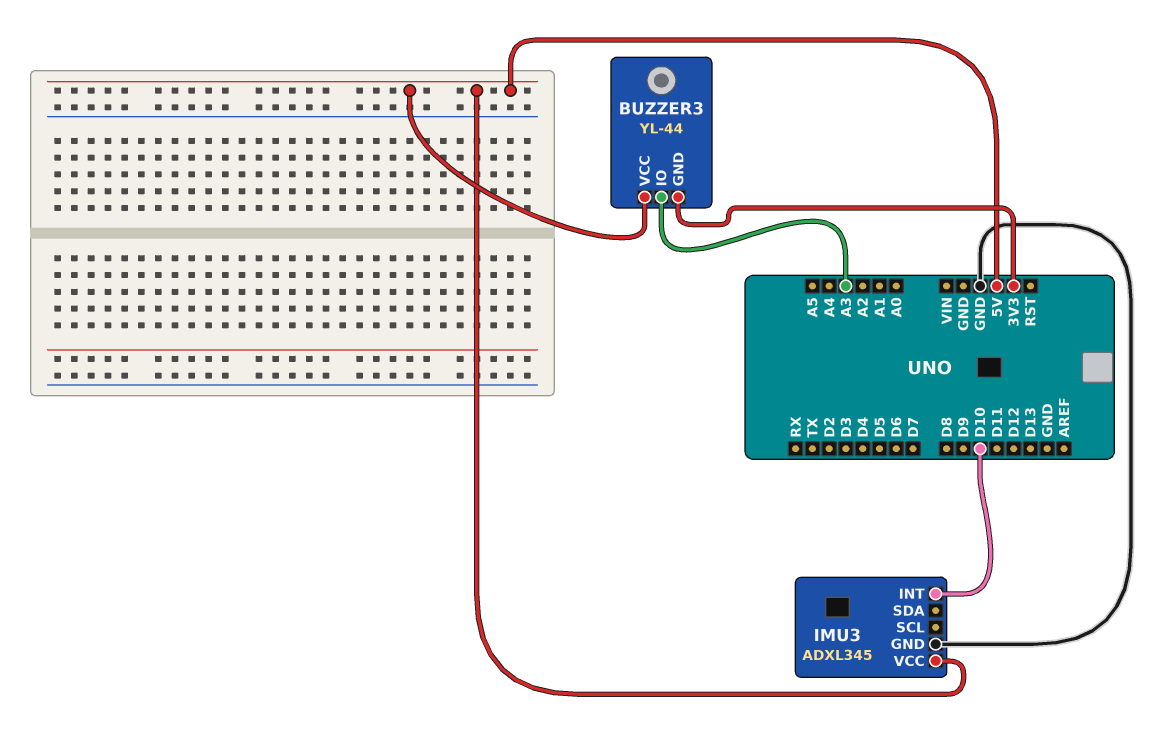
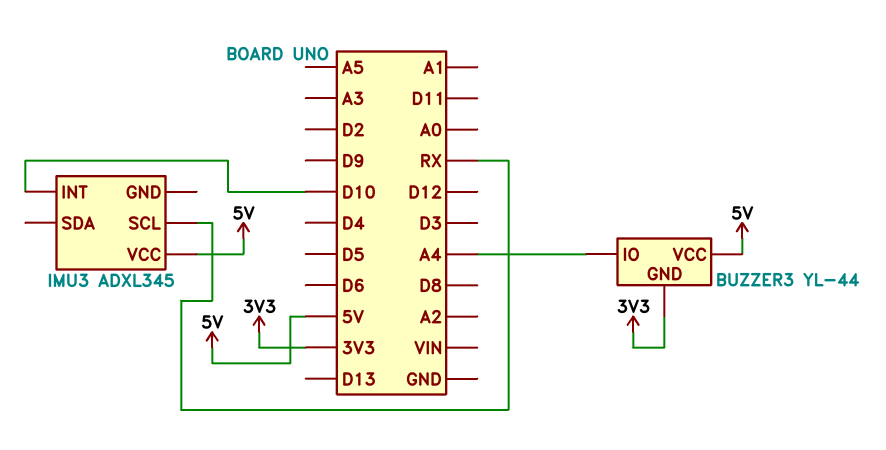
BUZZER3 pin IO: A3 -> A4
IMU3 pin GND: GND -> none
IMU3 pin SCL: none -> RX

